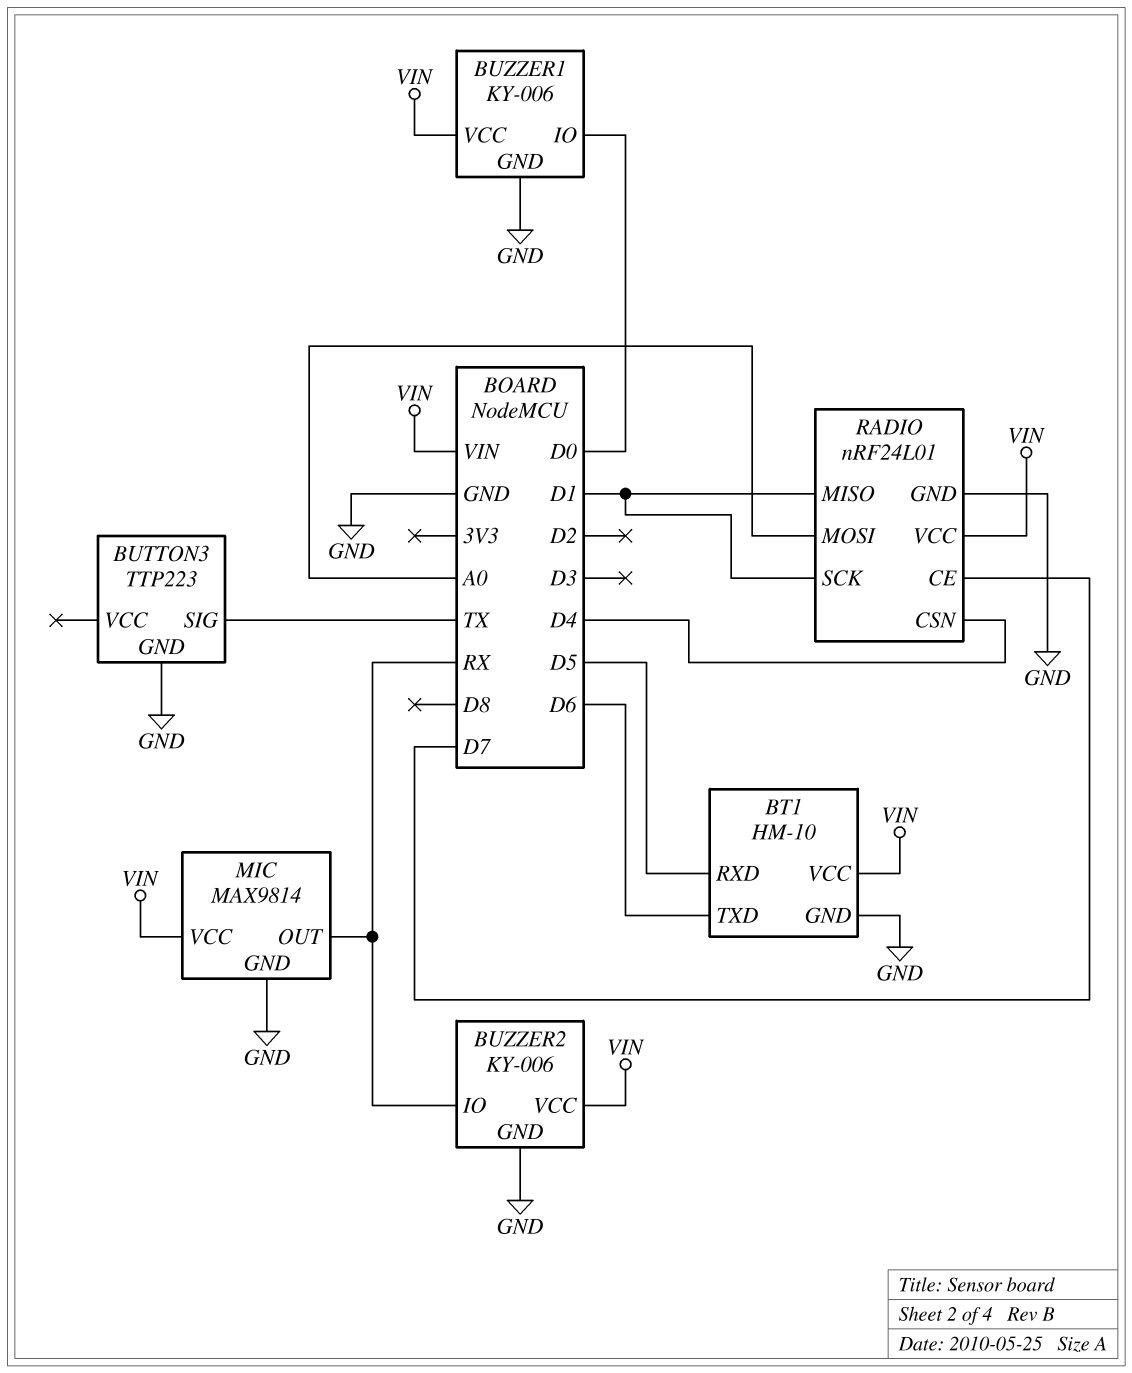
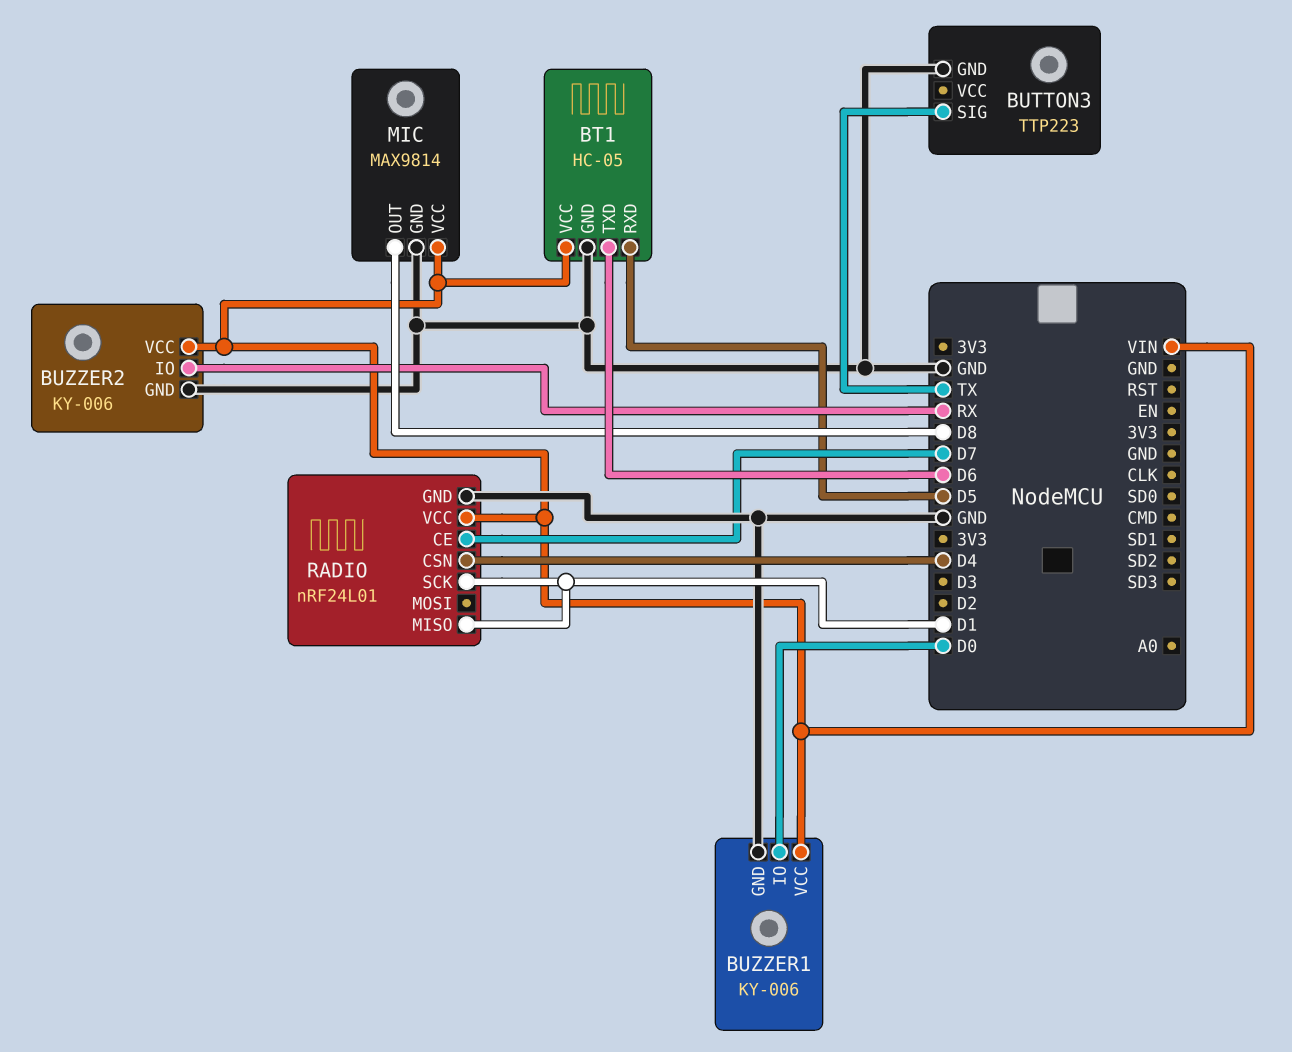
BT1: HM-10 -> HC-05
MIC pin OUT: RX -> D8
RADIO pin MOSI: A0 -> none

